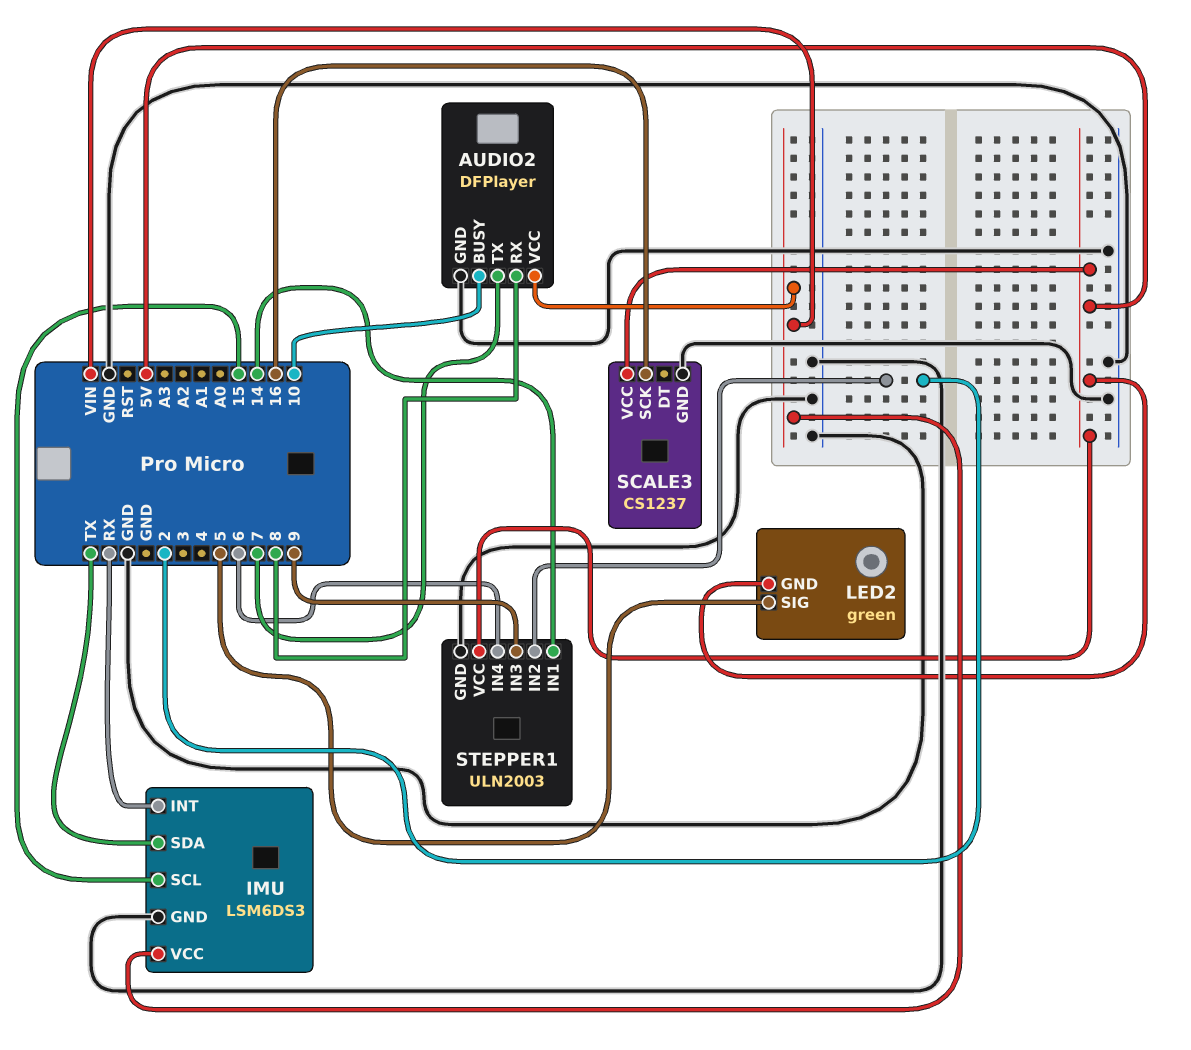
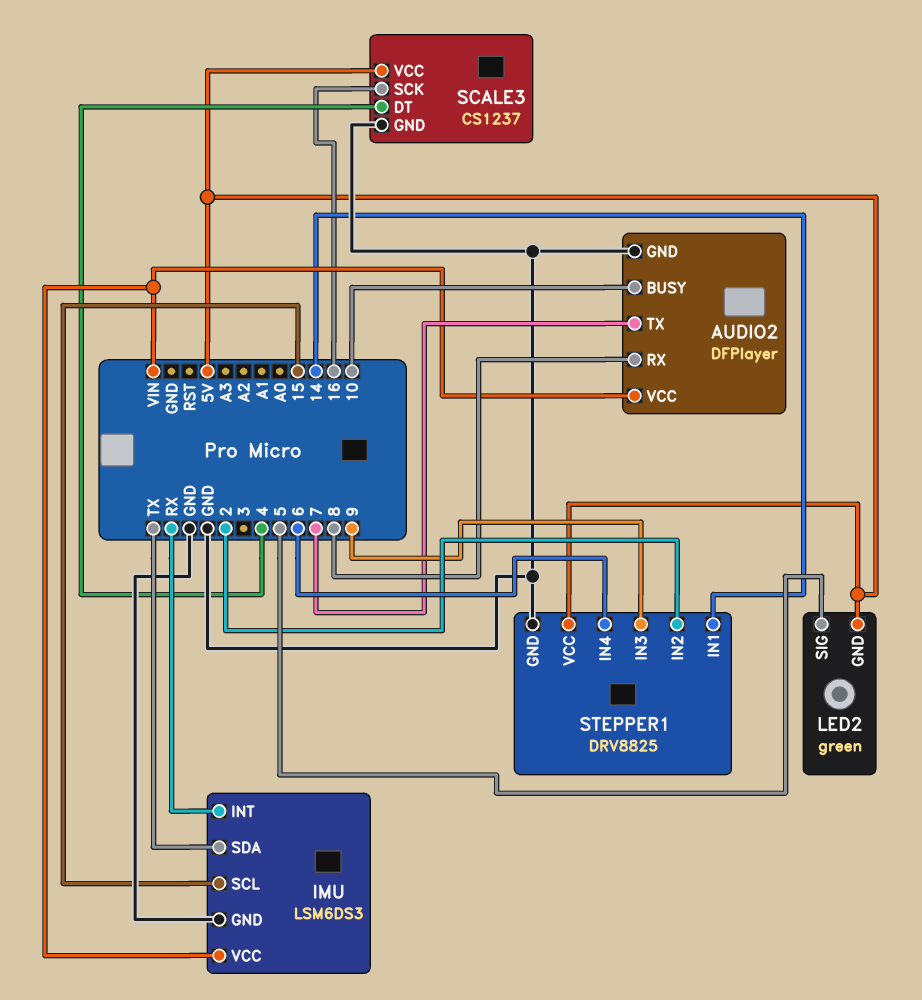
SCALE3 pin DT: none -> 4
STEPPER1: ULN2003 -> DRV8825

